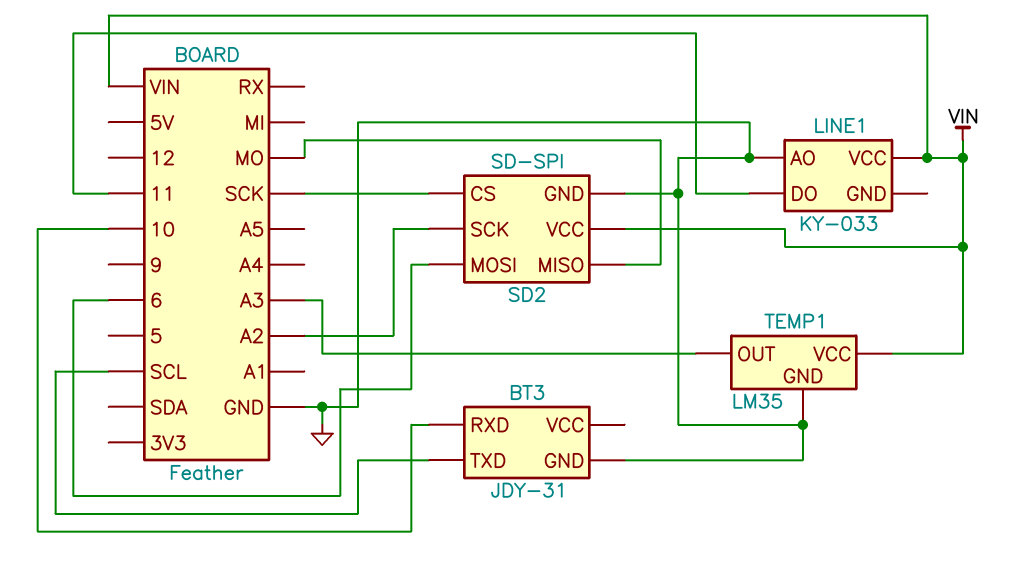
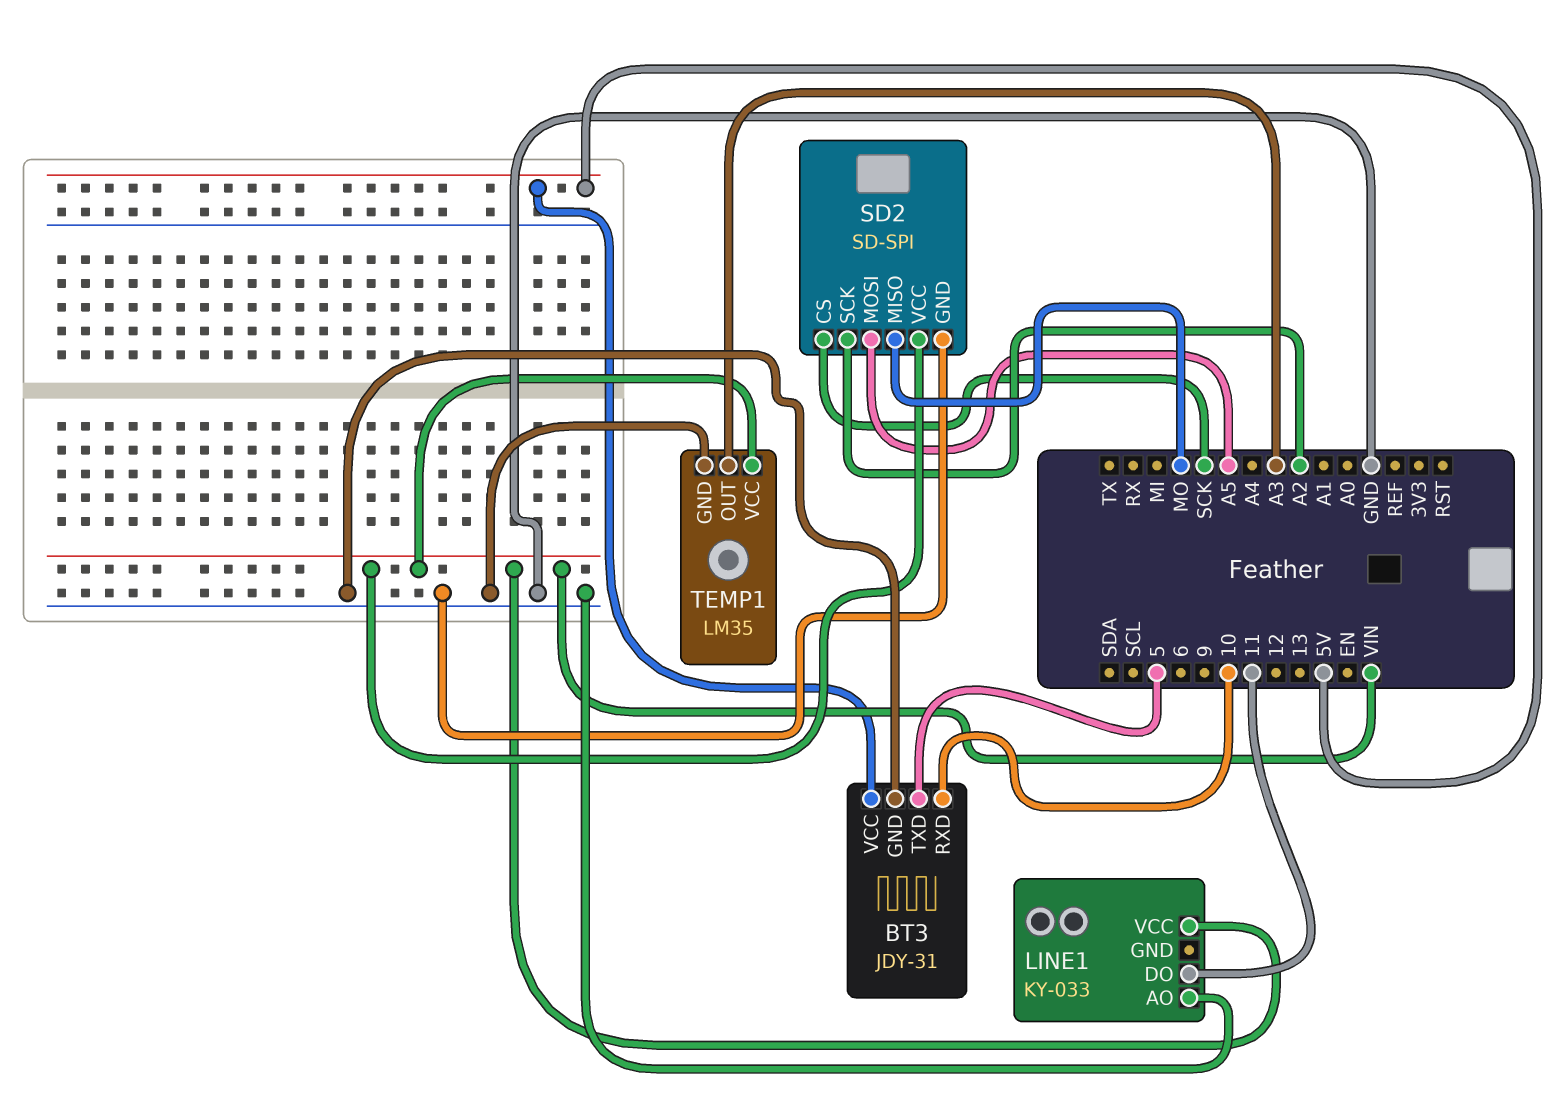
BT3 pin TXD: SCL -> 5
BT3 pin VCC: none -> 5V
SD2 pin MOSI: 6 -> A5

